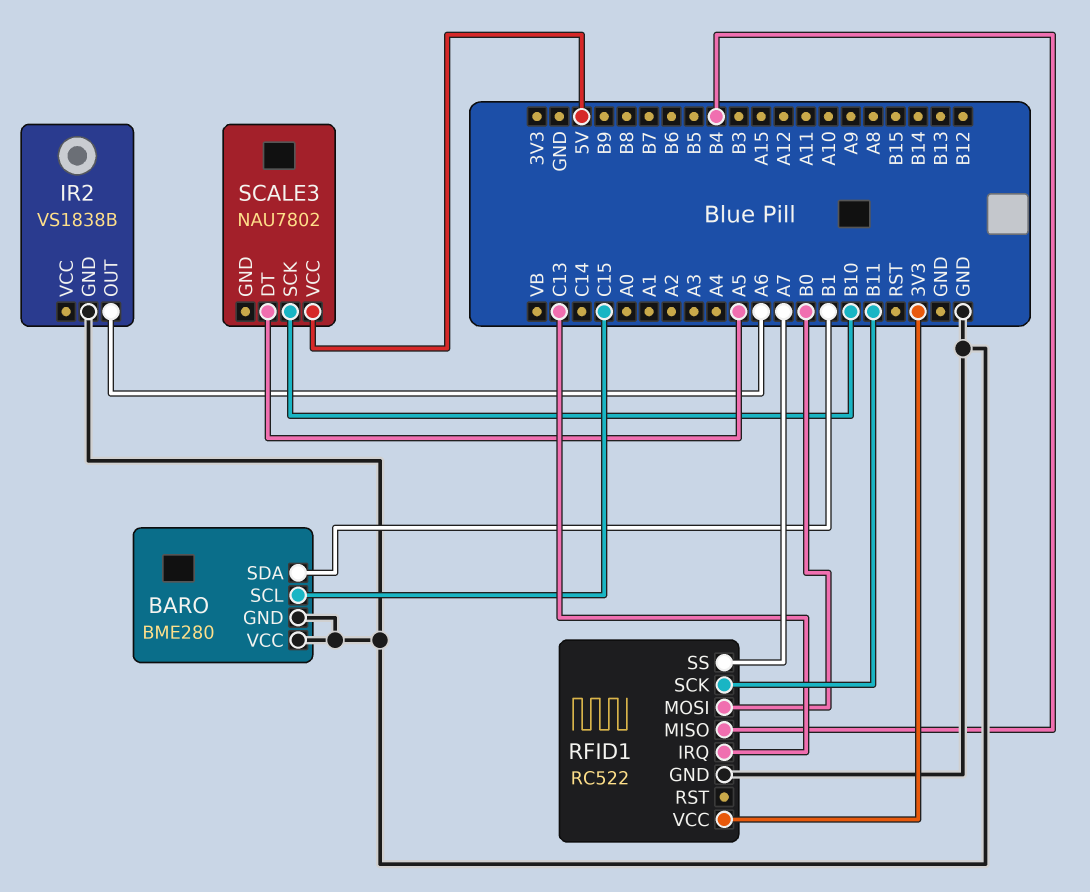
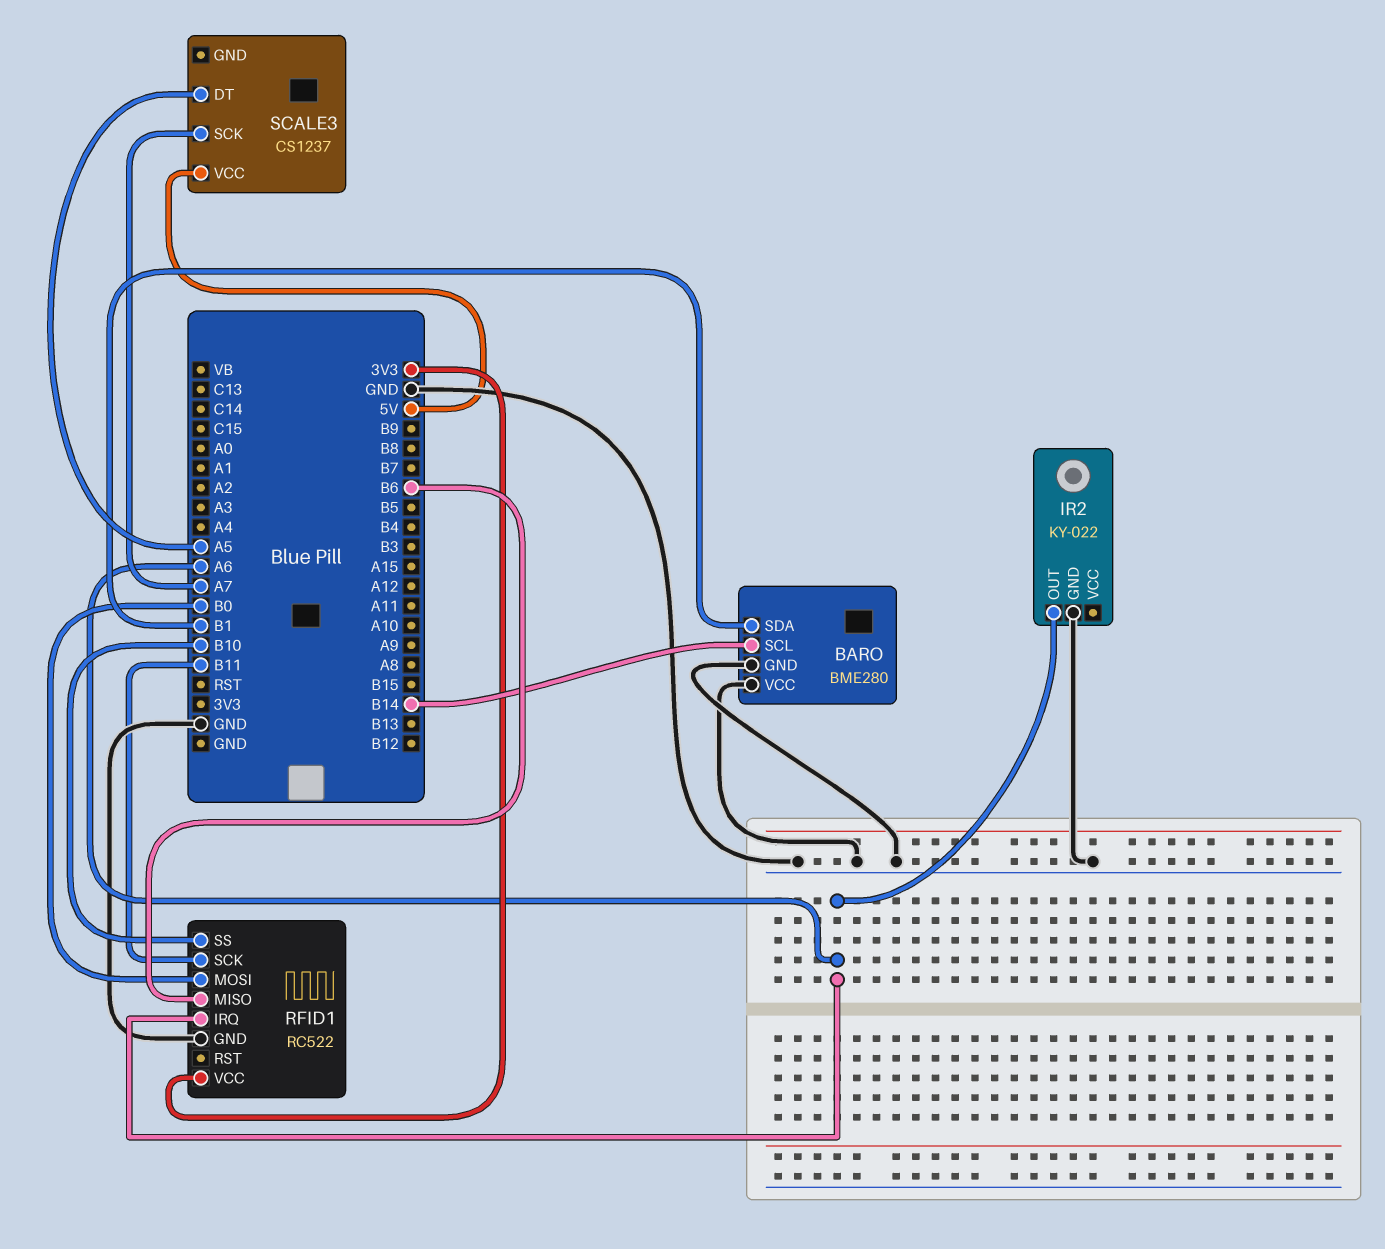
BARO pin SCL: C15 -> B14
IR2: VS1838B -> KY-022
RFID1 pin IRQ: C13 -> A6
RFID1 pin MISO: B4 -> B6
RFID1 pin SS: A7 -> B10
SCALE3: NAU7802 -> CS1237
SCALE3 pin SCK: B10 -> A7

